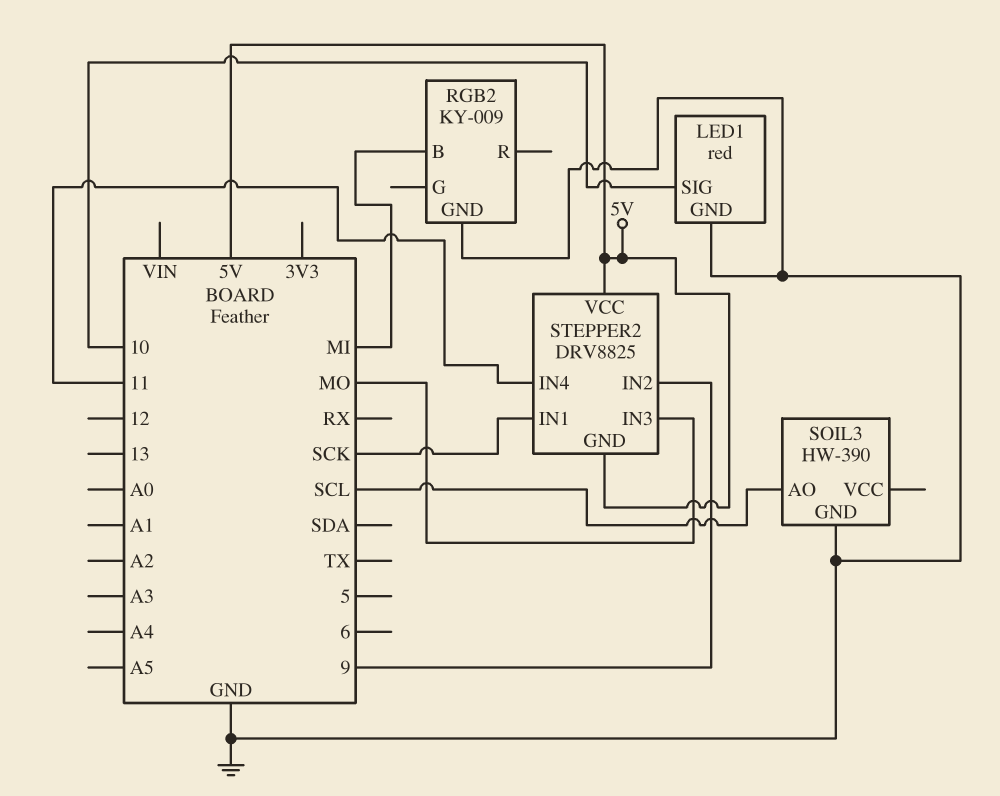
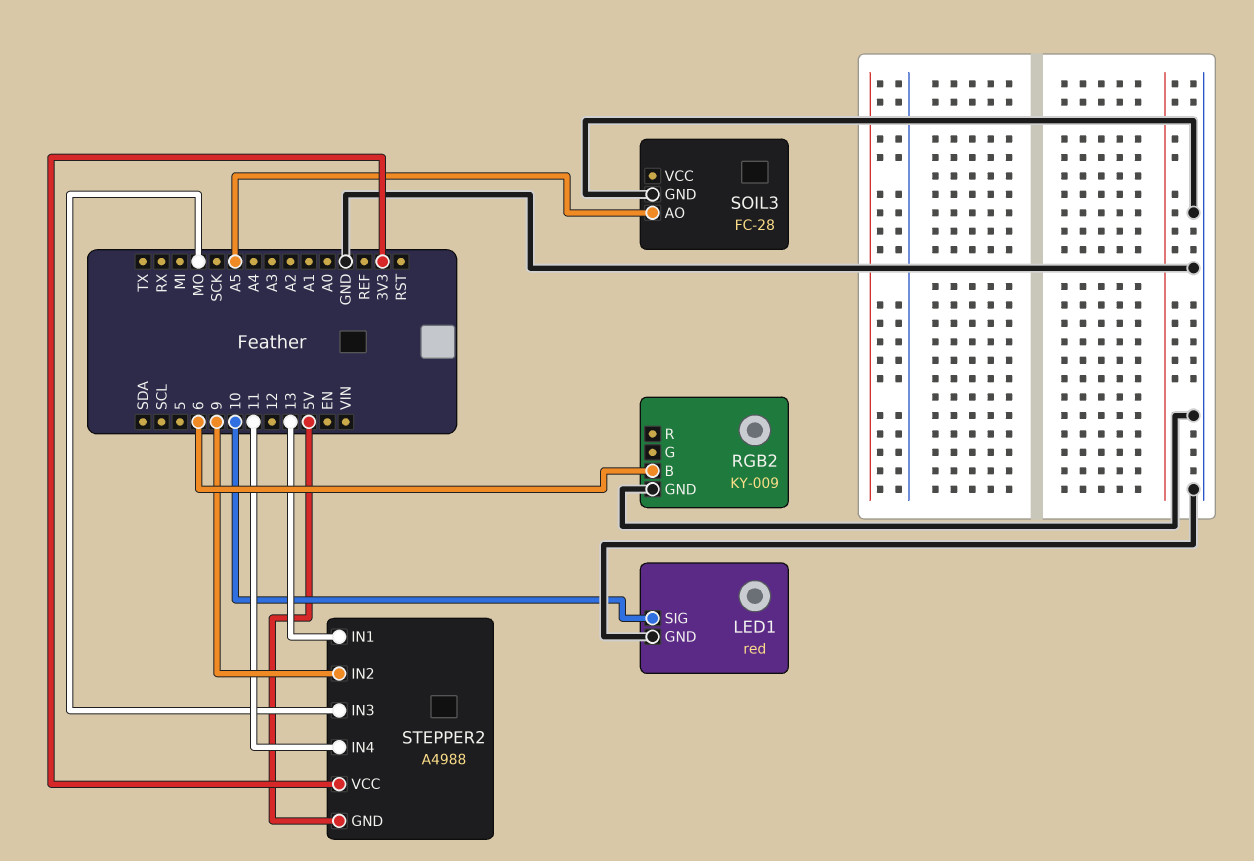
RGB2 pin B: MI -> 6
SOIL3: HW-390 -> FC-28
SOIL3 pin AO: SCL -> A5
STEPPER2: DRV8825 -> A4988
STEPPER2 pin IN1: SCK -> 13
STEPPER2 pin VCC: 5V -> 3V3

